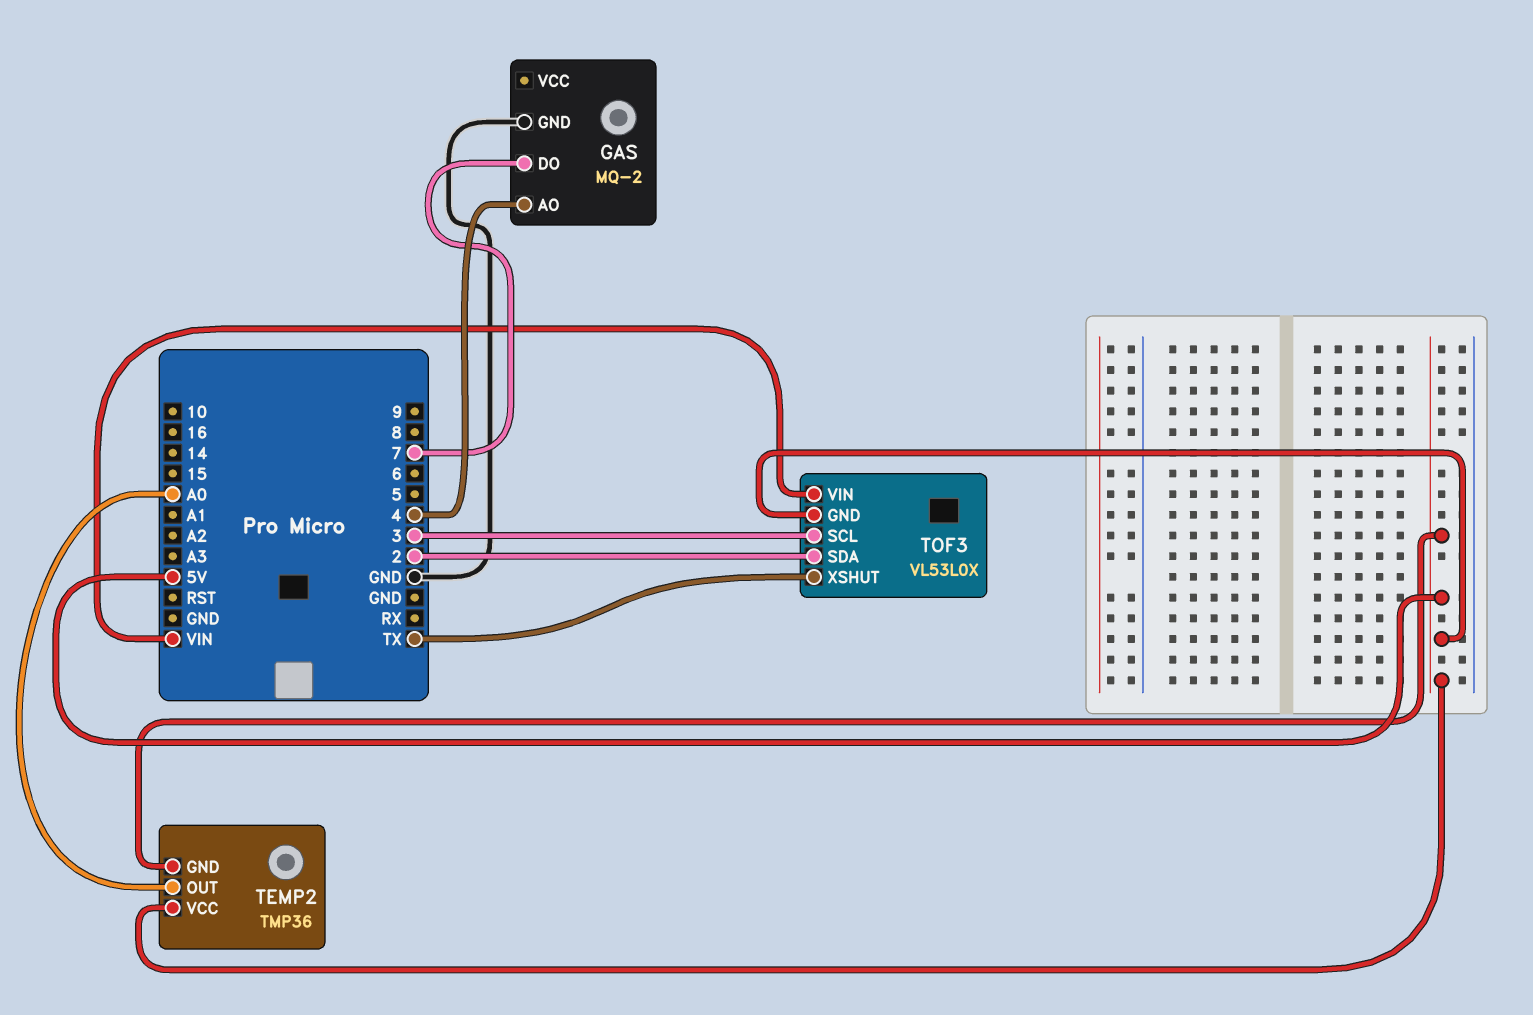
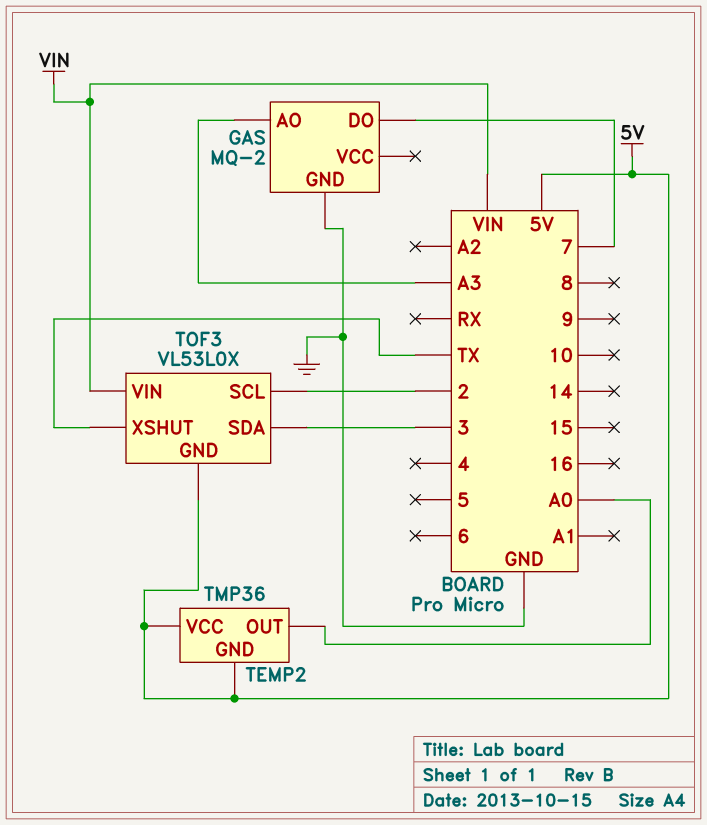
GAS pin AO: 4 -> A3
TOF3 pin SCL: 3 -> 2
TOF3 pin SDA: 2 -> 3

